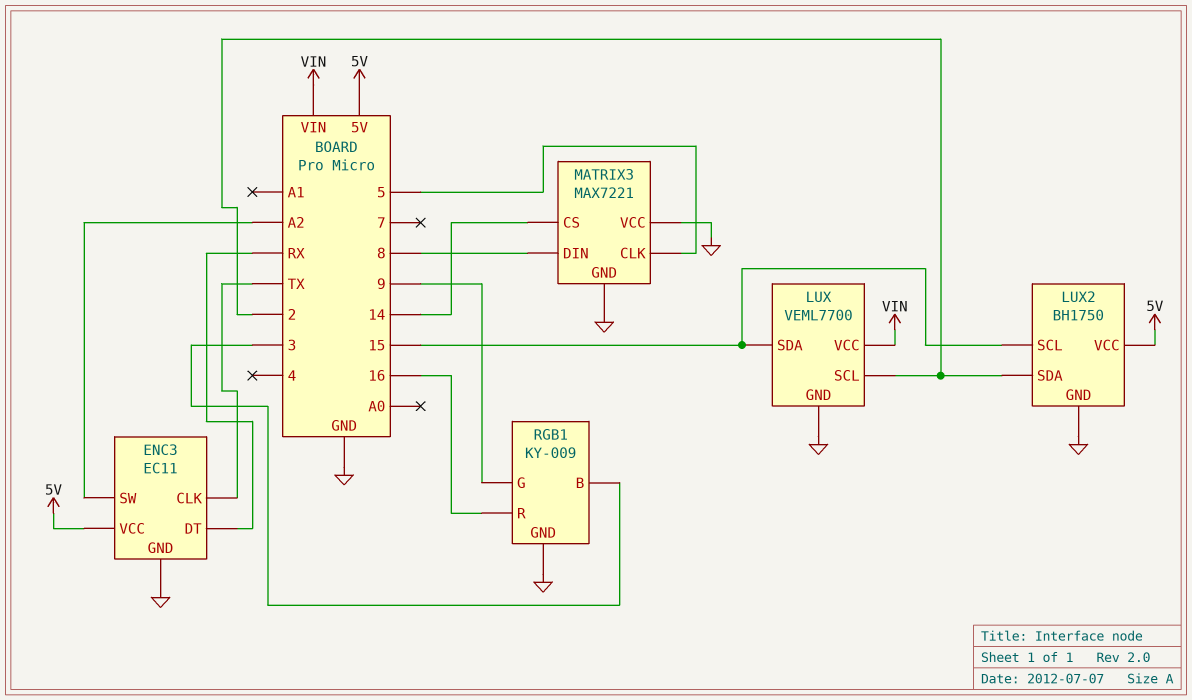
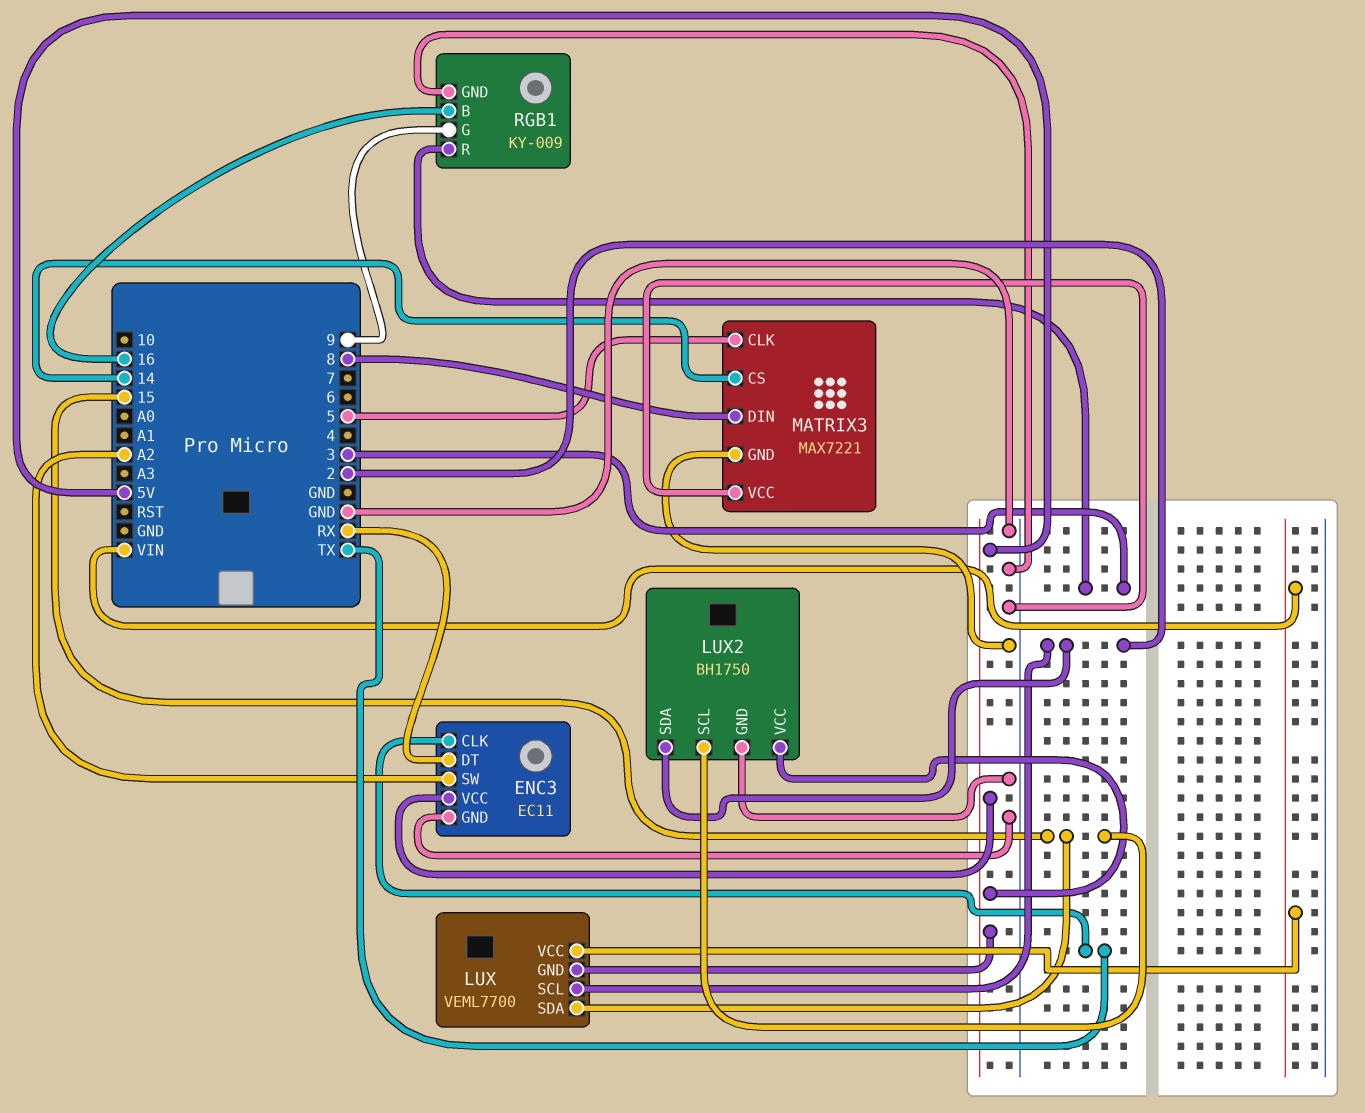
LUX pin GND: GND -> 5V
RGB1 pin B: 3 -> 16
RGB1 pin R: 16 -> 3

